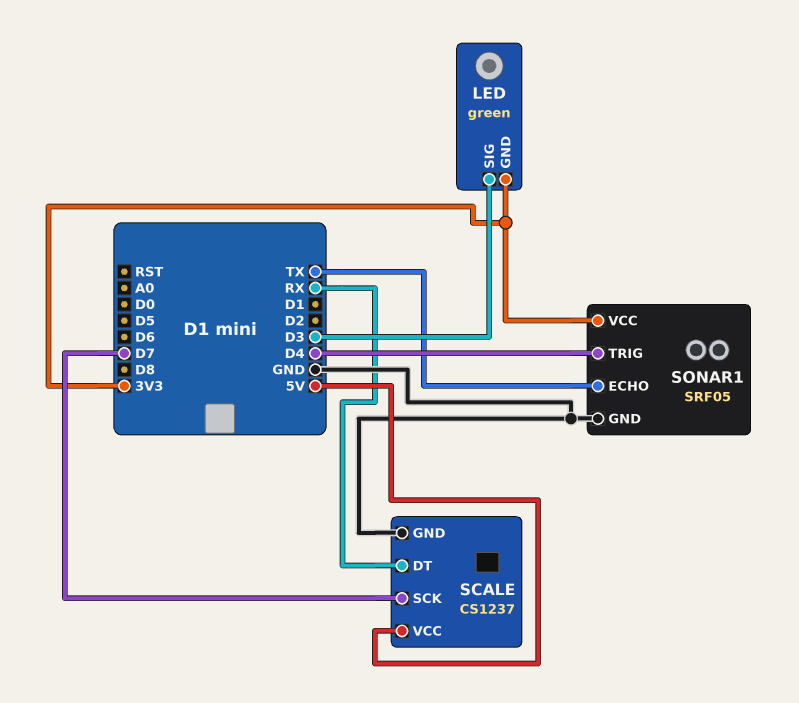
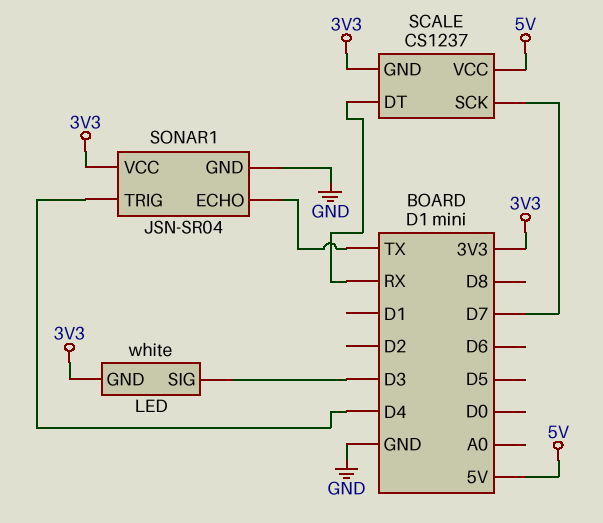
LED: green -> white
SCALE pin GND: GND -> 3V3
SONAR1: SRF05 -> JSN-SR04

